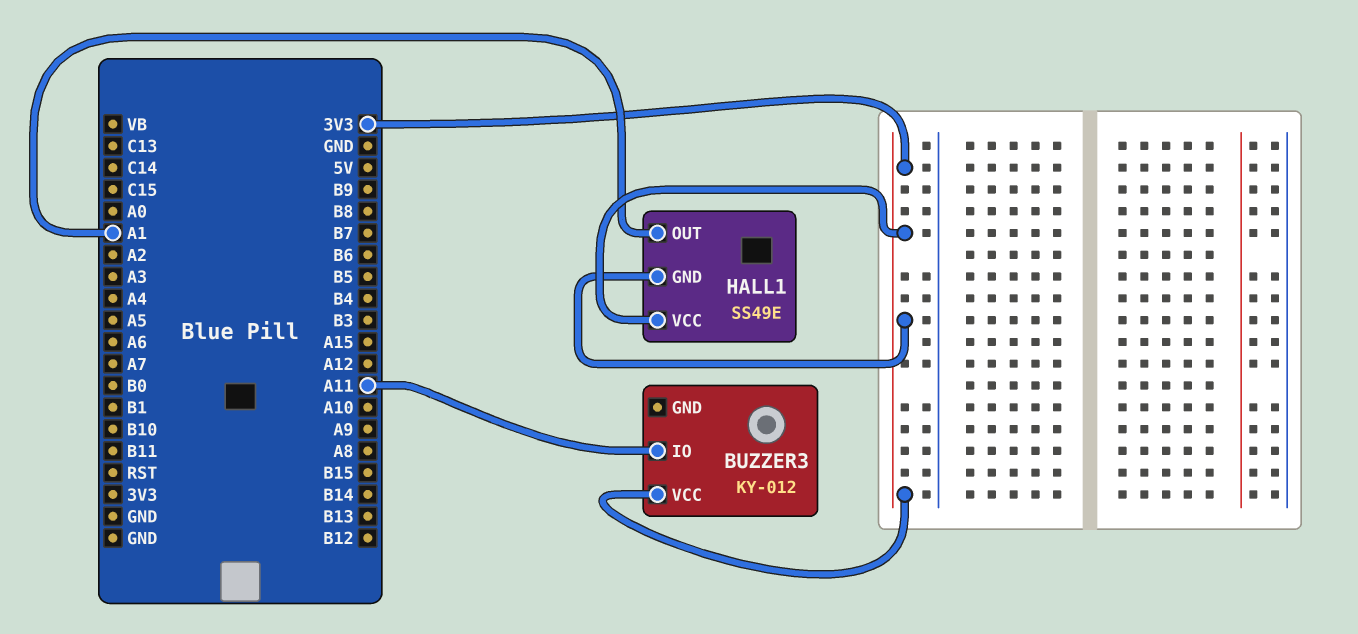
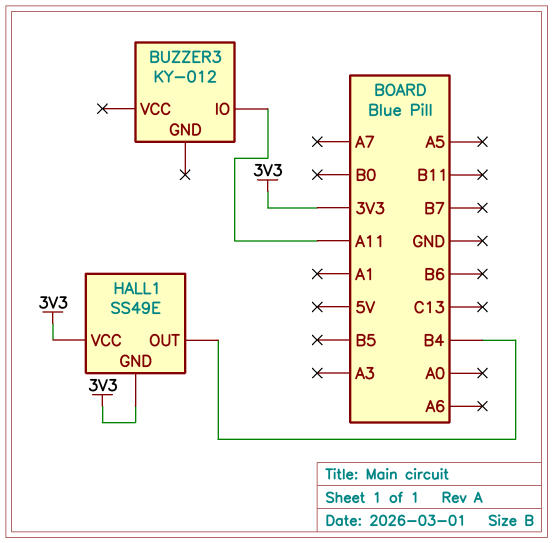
BUZZER3 pin VCC: 3V3 -> none
HALL1 pin OUT: A1 -> B4

